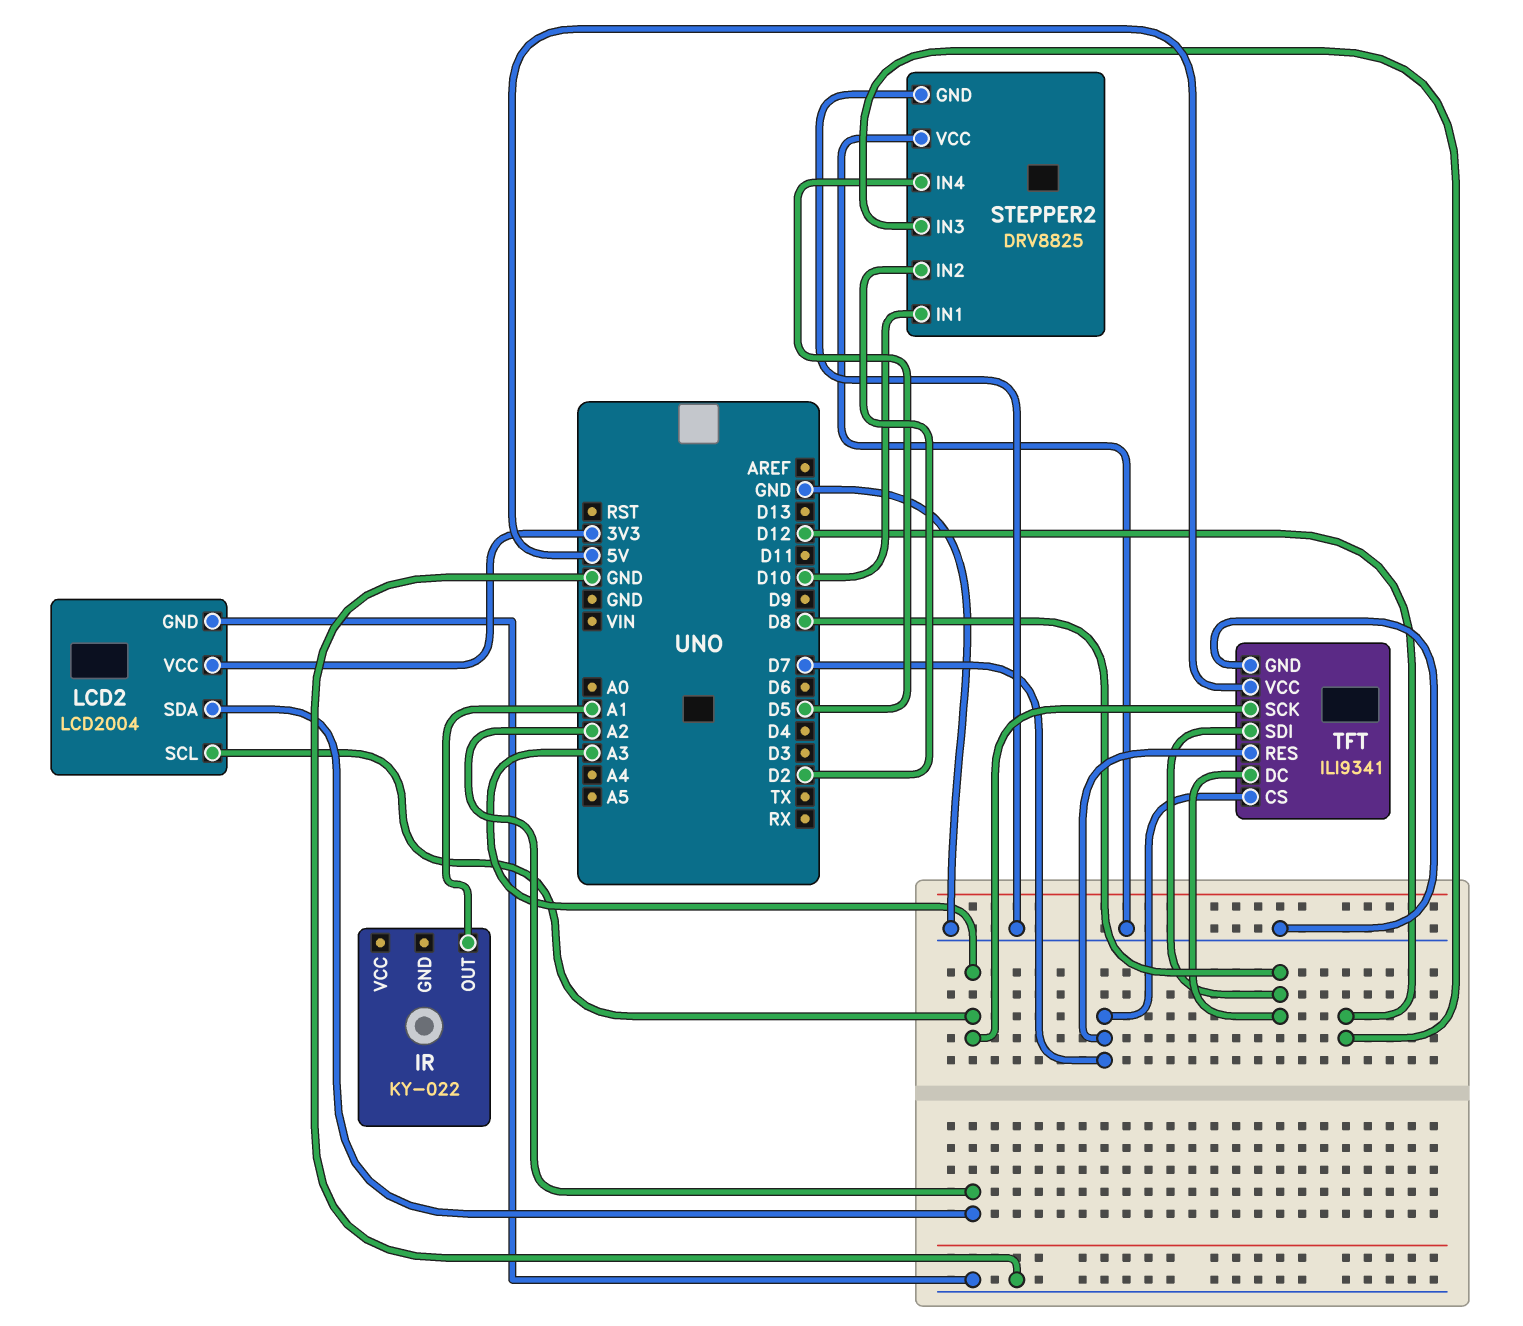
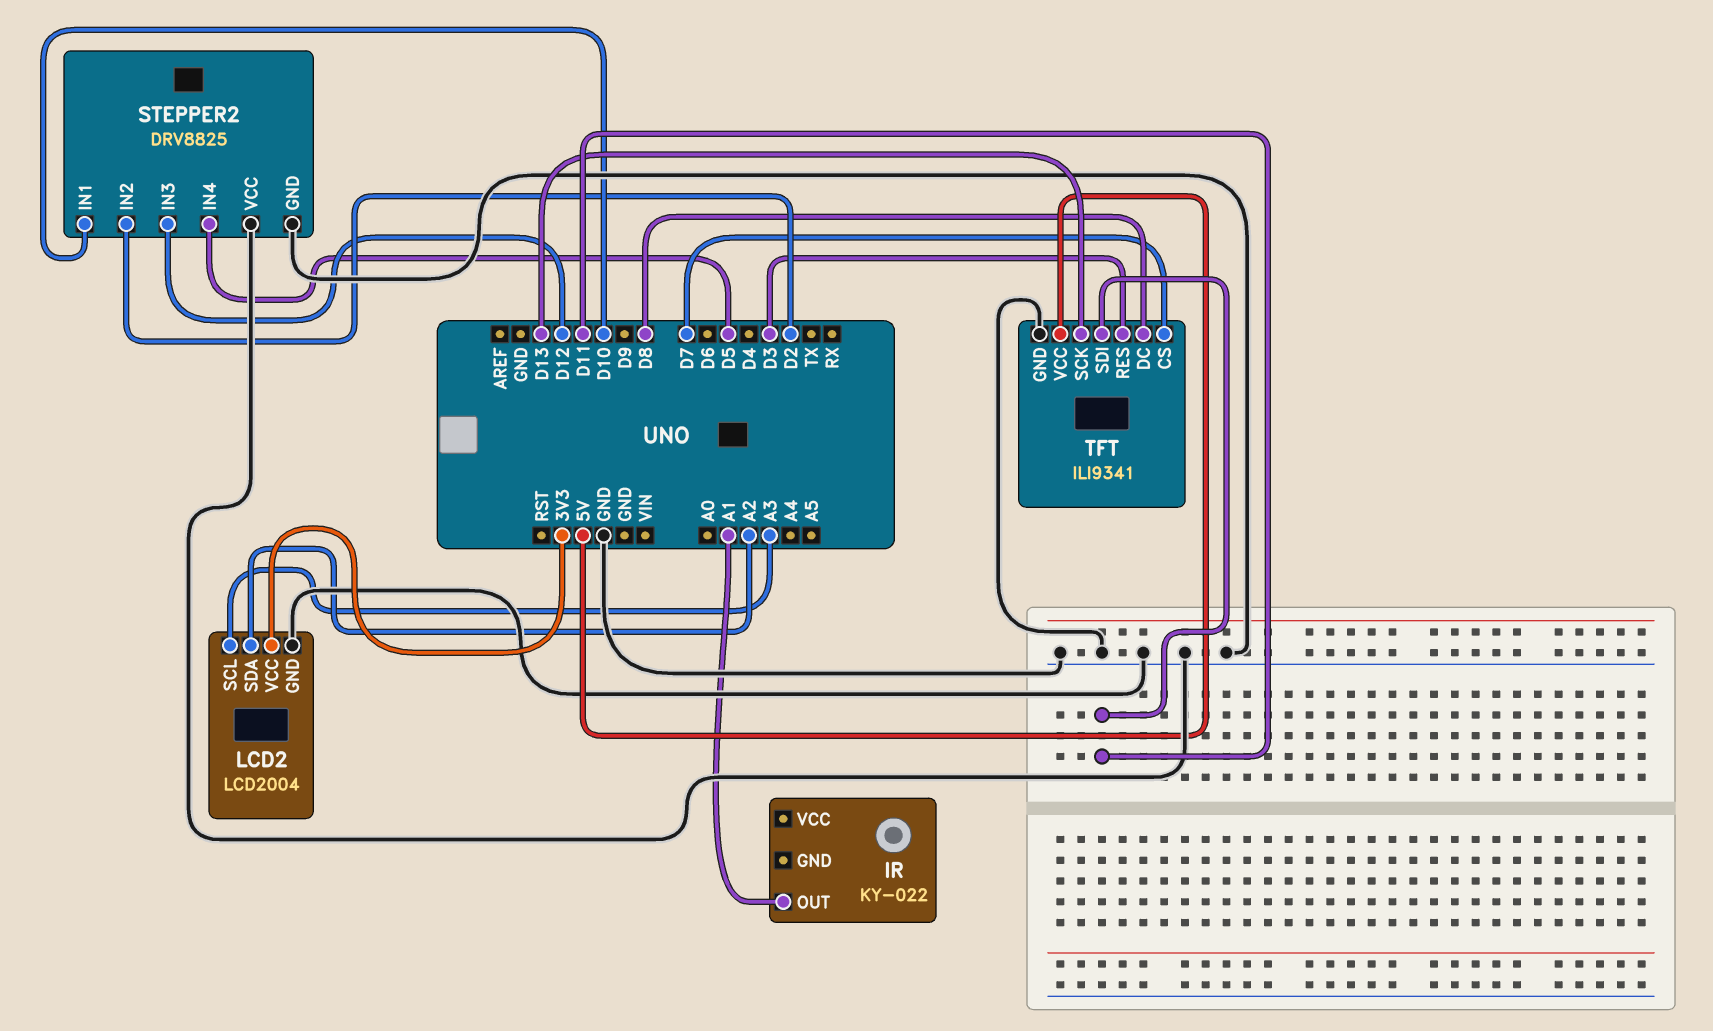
TFT pin RES: D7 -> D3
TFT pin SCK: A3 -> D13
TFT pin SDI: D8 -> D11

